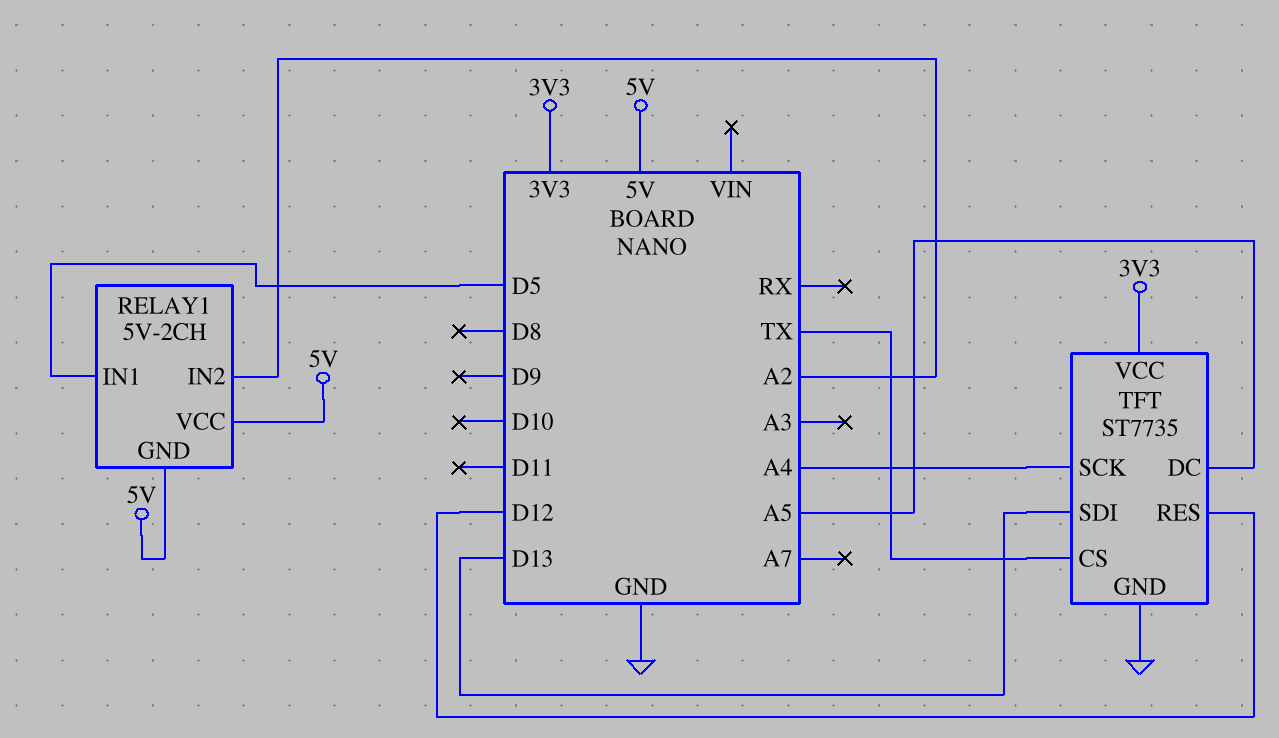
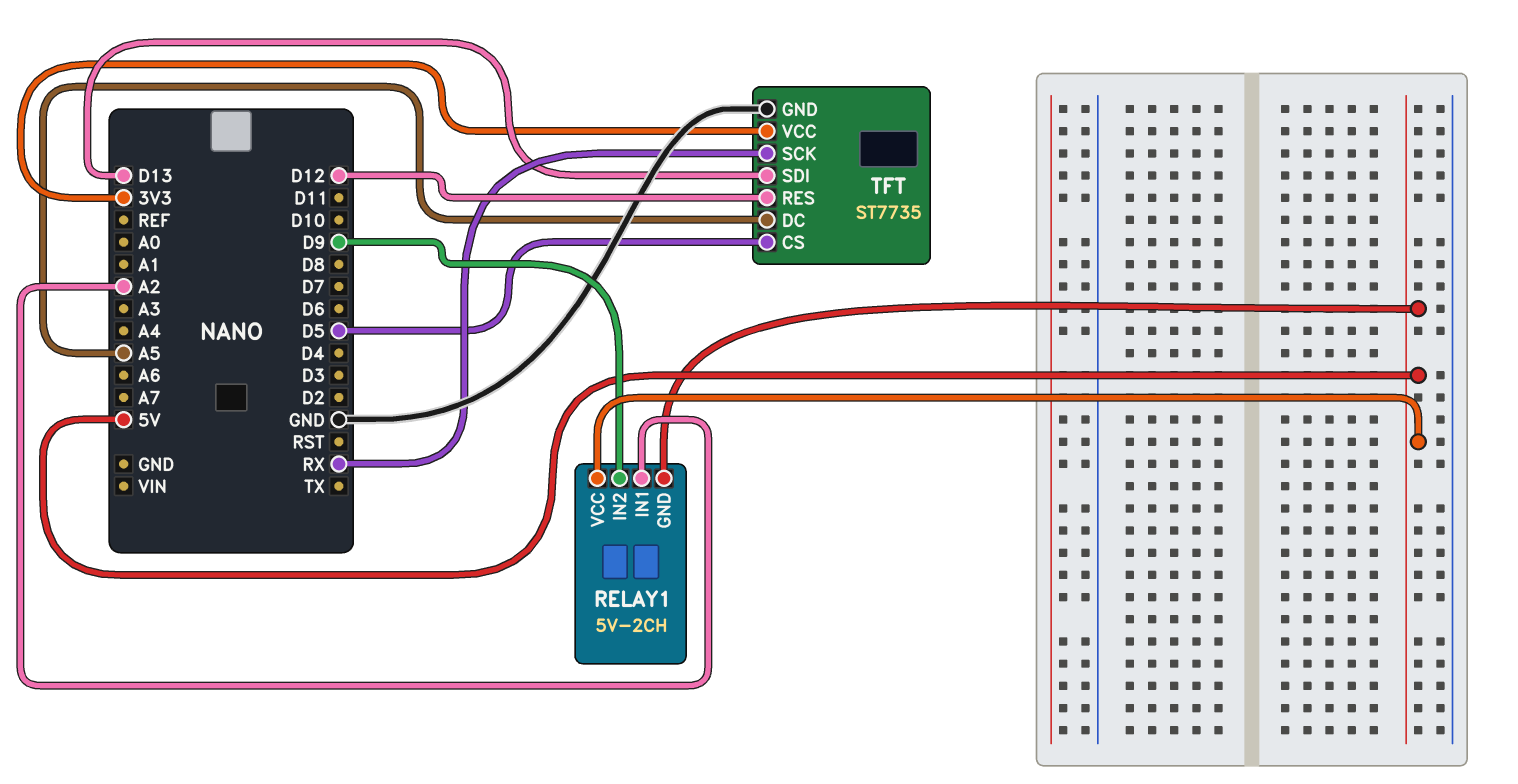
RELAY1 pin IN1: D5 -> A2
RELAY1 pin IN2: A2 -> D9
TFT pin CS: TX -> D5
TFT pin SCK: A4 -> RX

